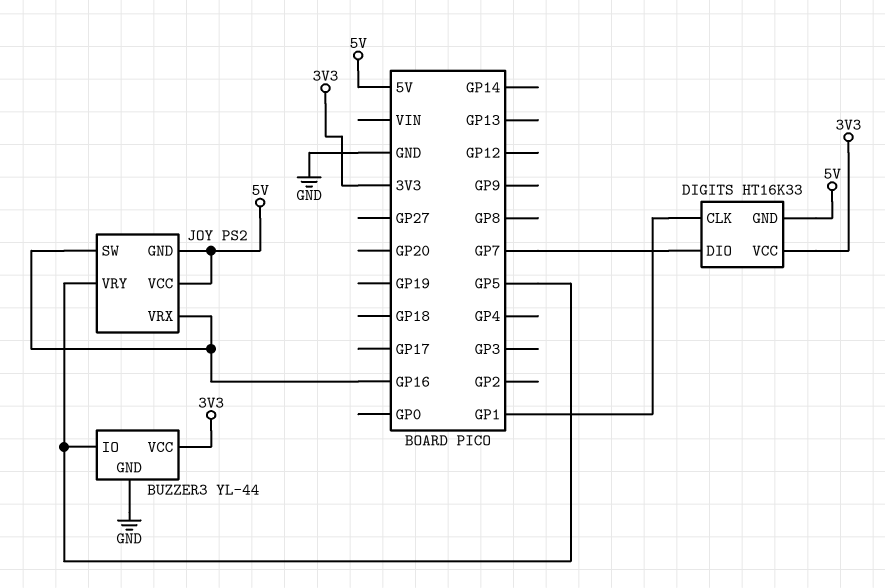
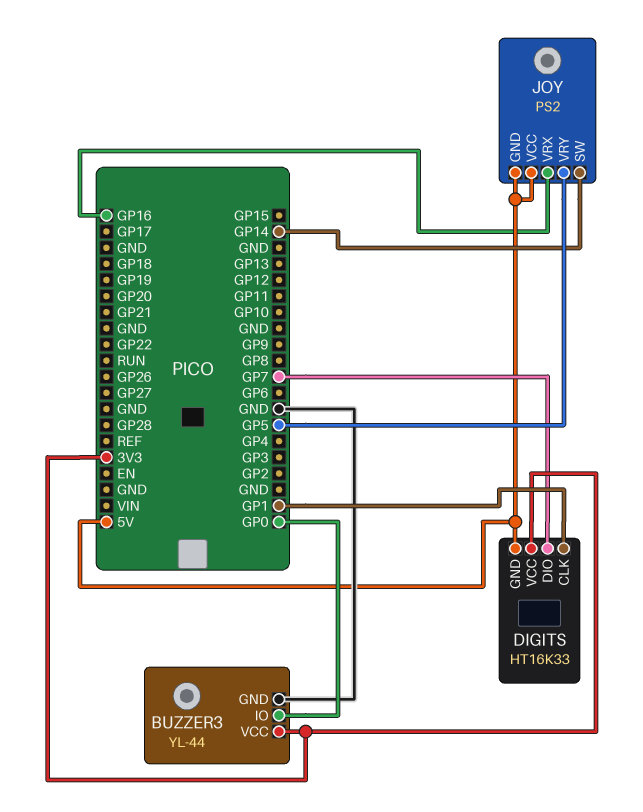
BUZZER3 pin IO: GP5 -> GP0
JOY pin SW: GP16 -> GP14

